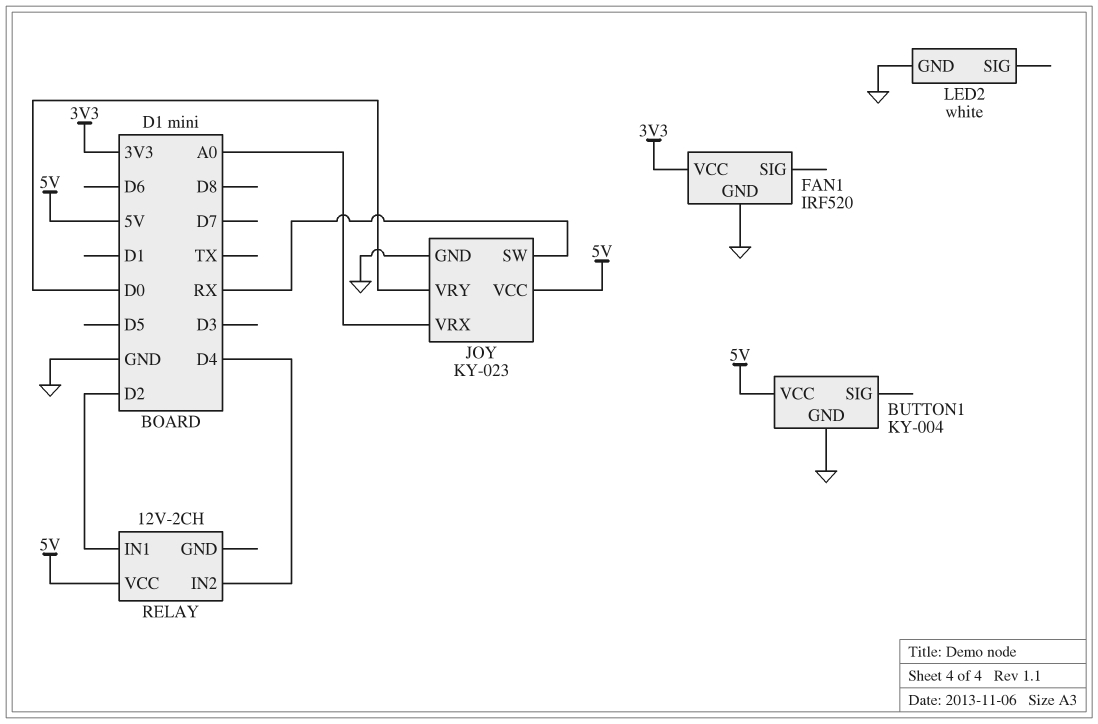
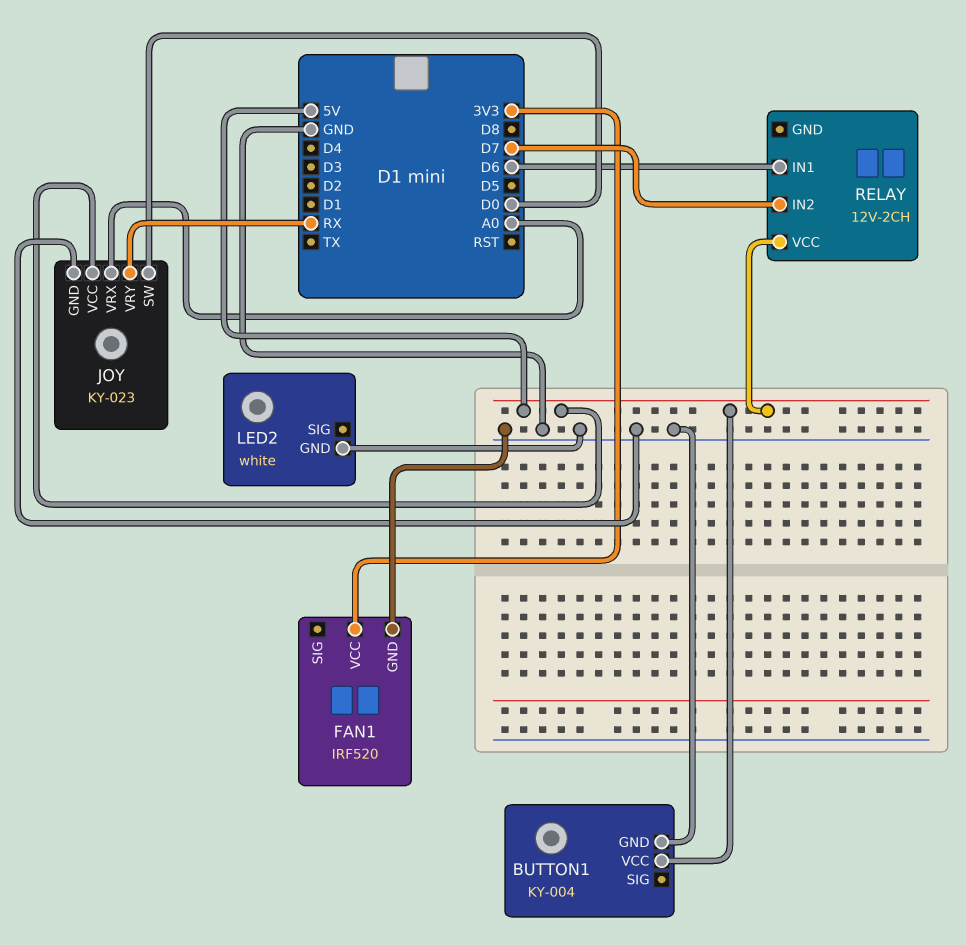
JOY pin SW: RX -> D0
JOY pin VRY: D0 -> RX
RELAY pin IN1: D2 -> D6
RELAY pin IN2: D4 -> D7

